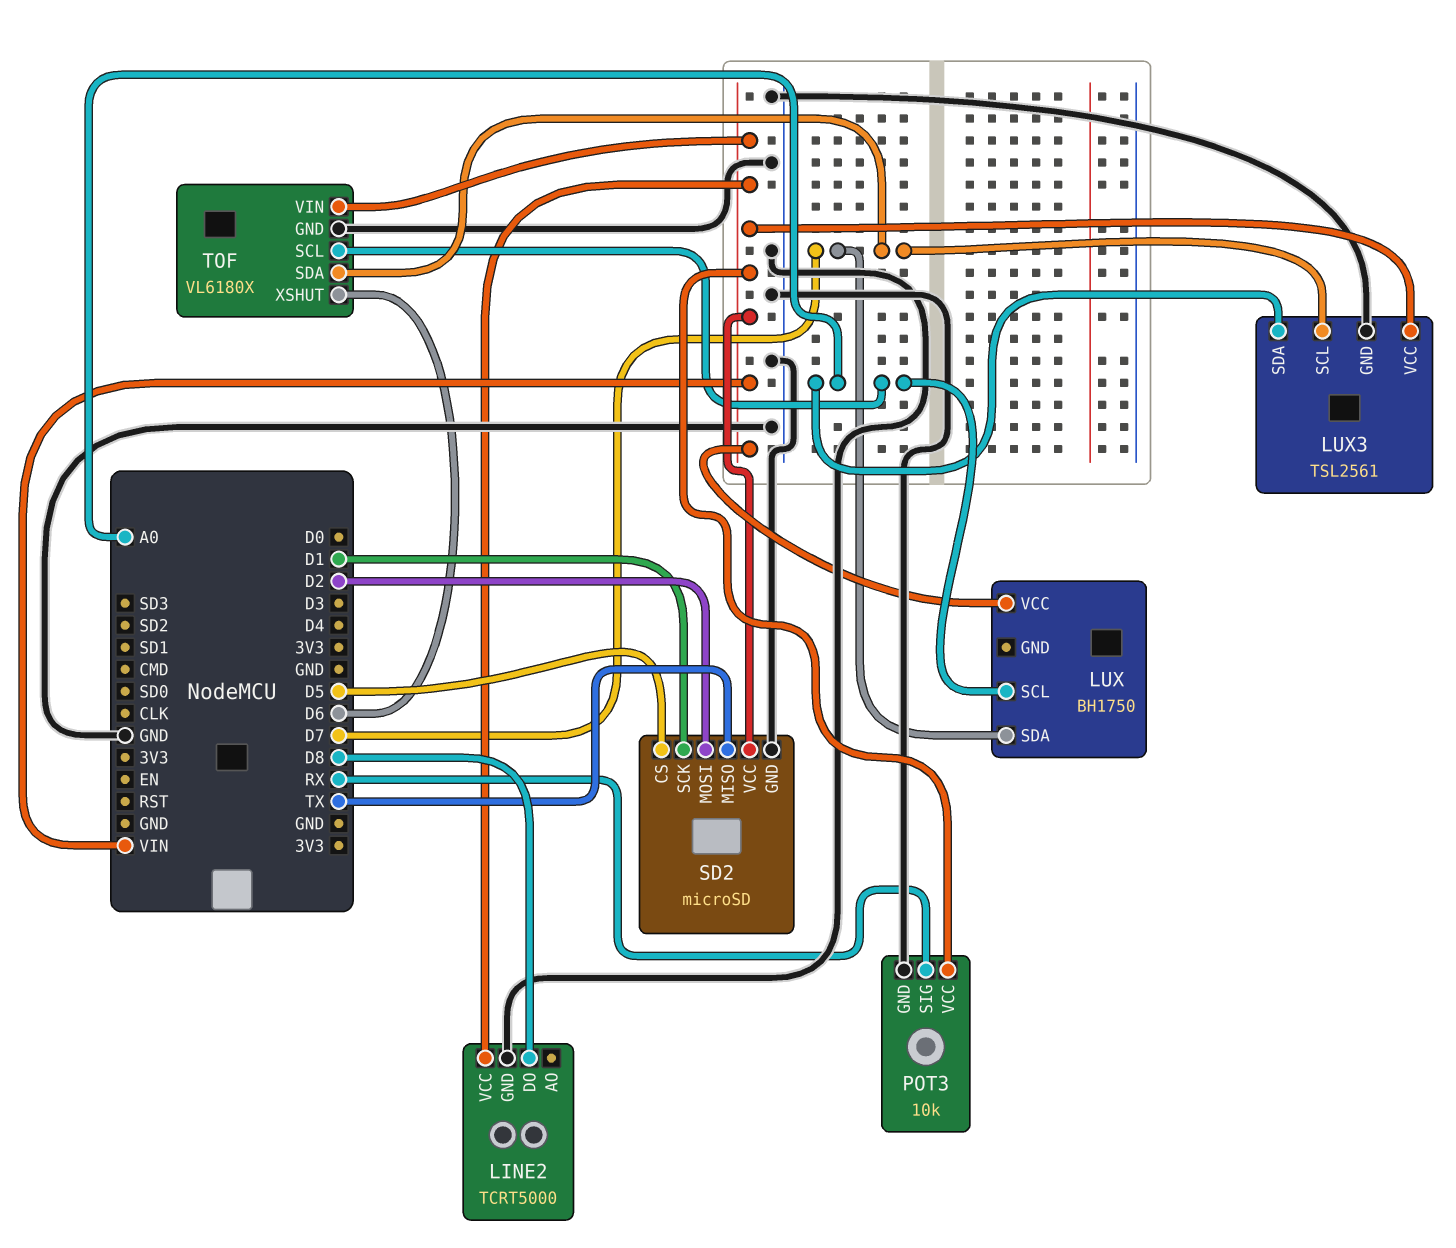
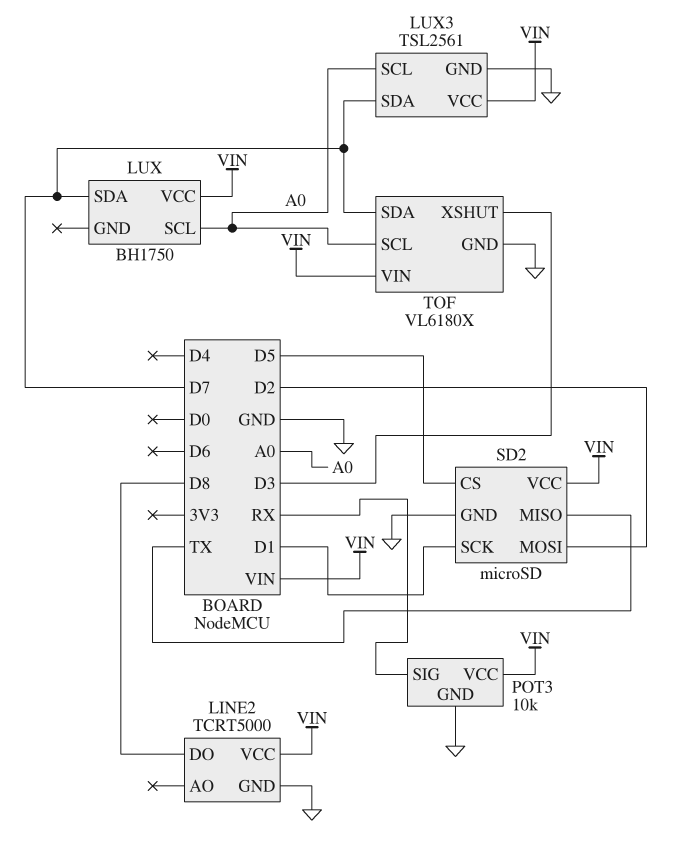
LUX3 pin SCL: D7 -> A0
LUX3 pin SDA: A0 -> D7
TOF pin XSHUT: D6 -> D3

